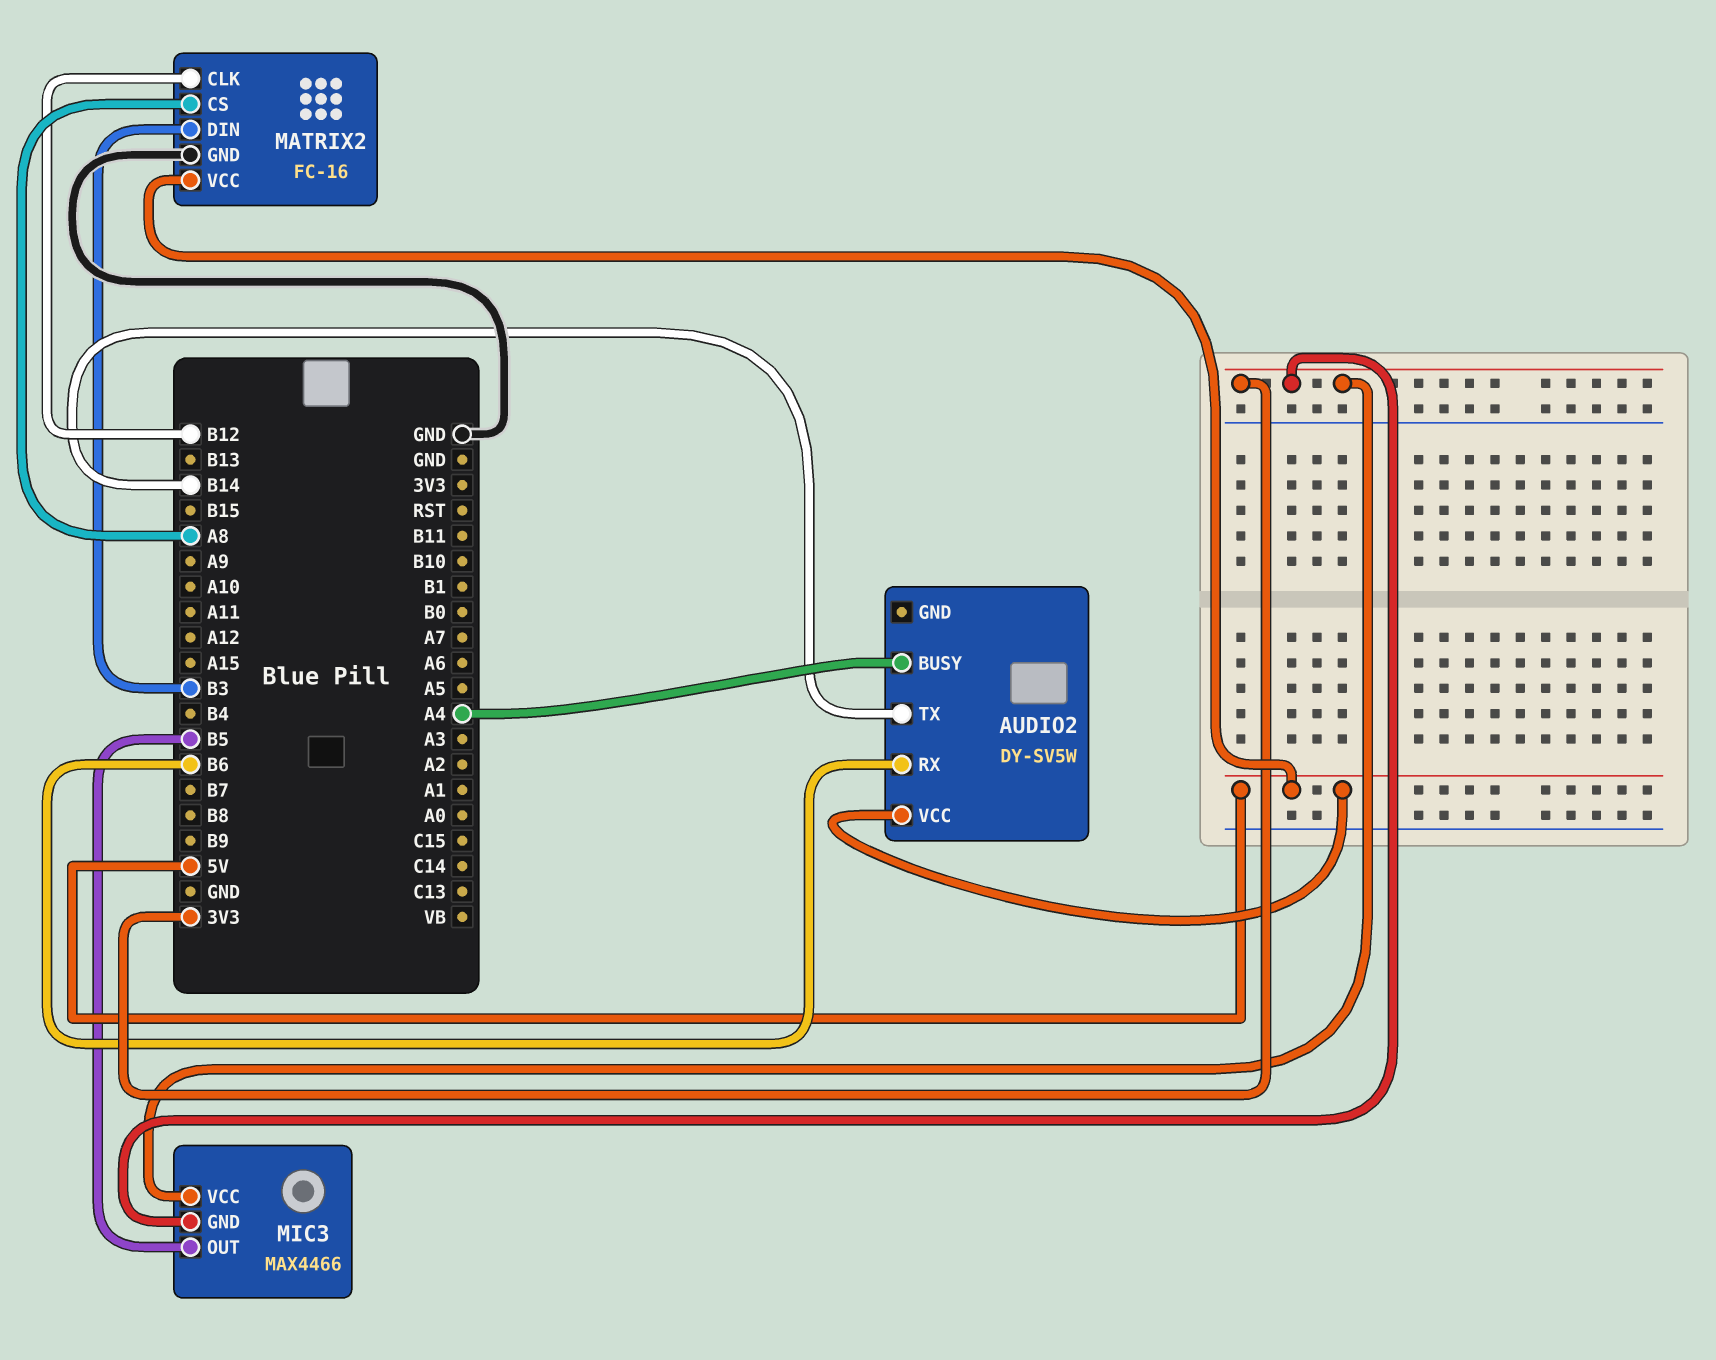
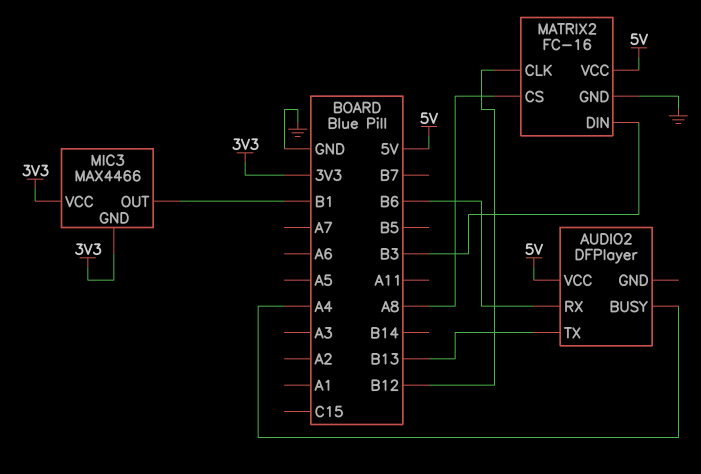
AUDIO2: DY-SV5W -> DFPlayer
AUDIO2 pin TX: B14 -> B13
MIC3 pin OUT: B5 -> B1

